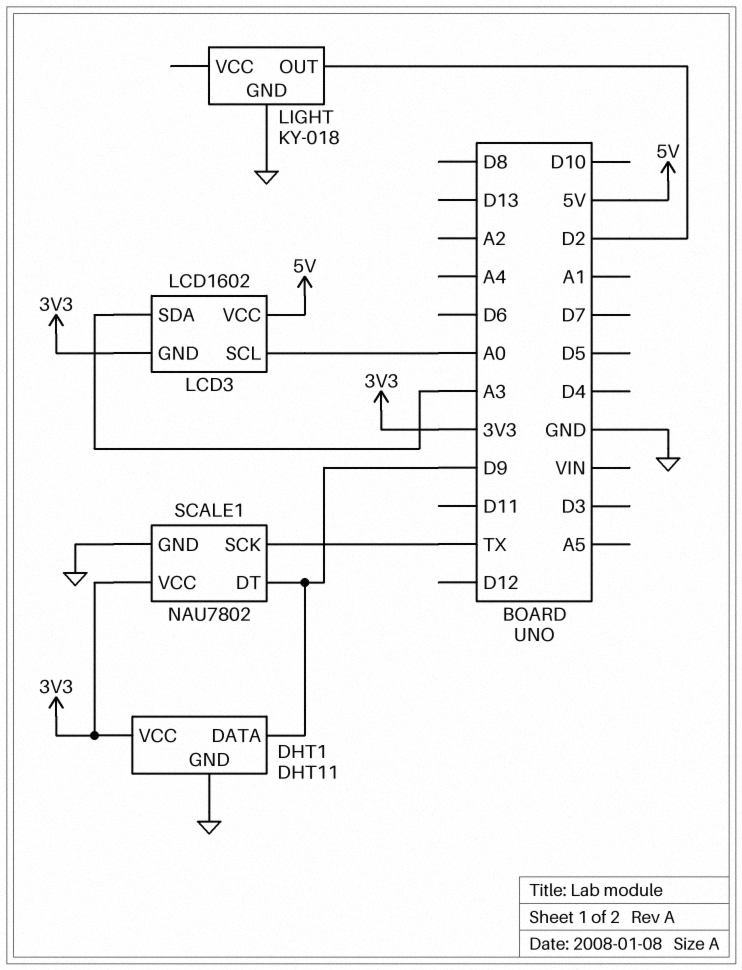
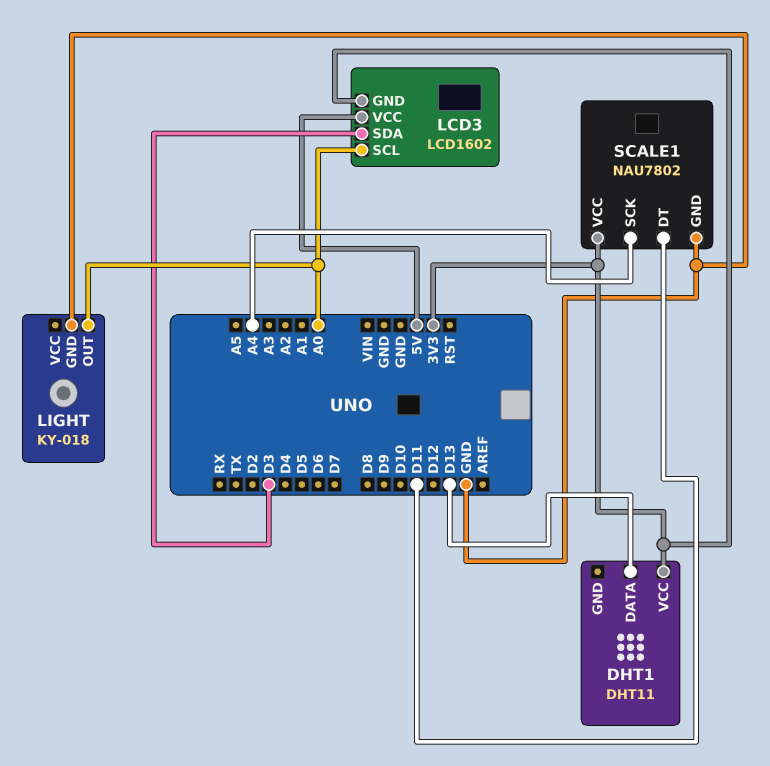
DHT1 pin DATA: D9 -> D13
DHT1 pin GND: GND -> none
LCD3 pin SDA: A3 -> D3
LIGHT pin OUT: D2 -> A0
SCALE1 pin DT: D9 -> D11
SCALE1 pin SCK: TX -> A4

